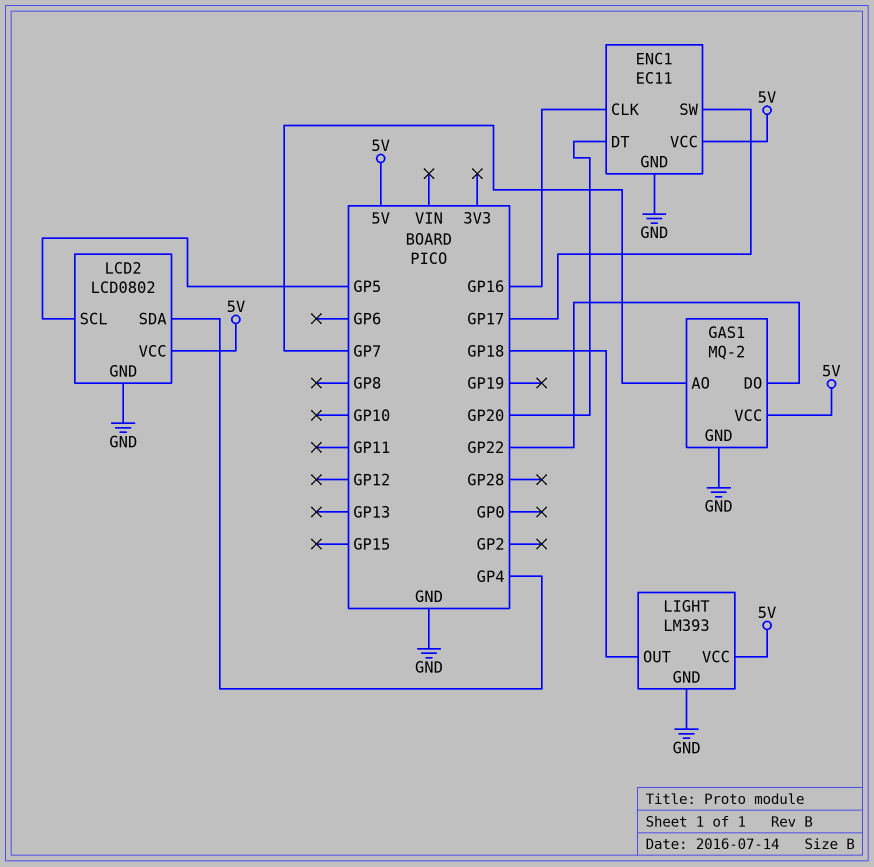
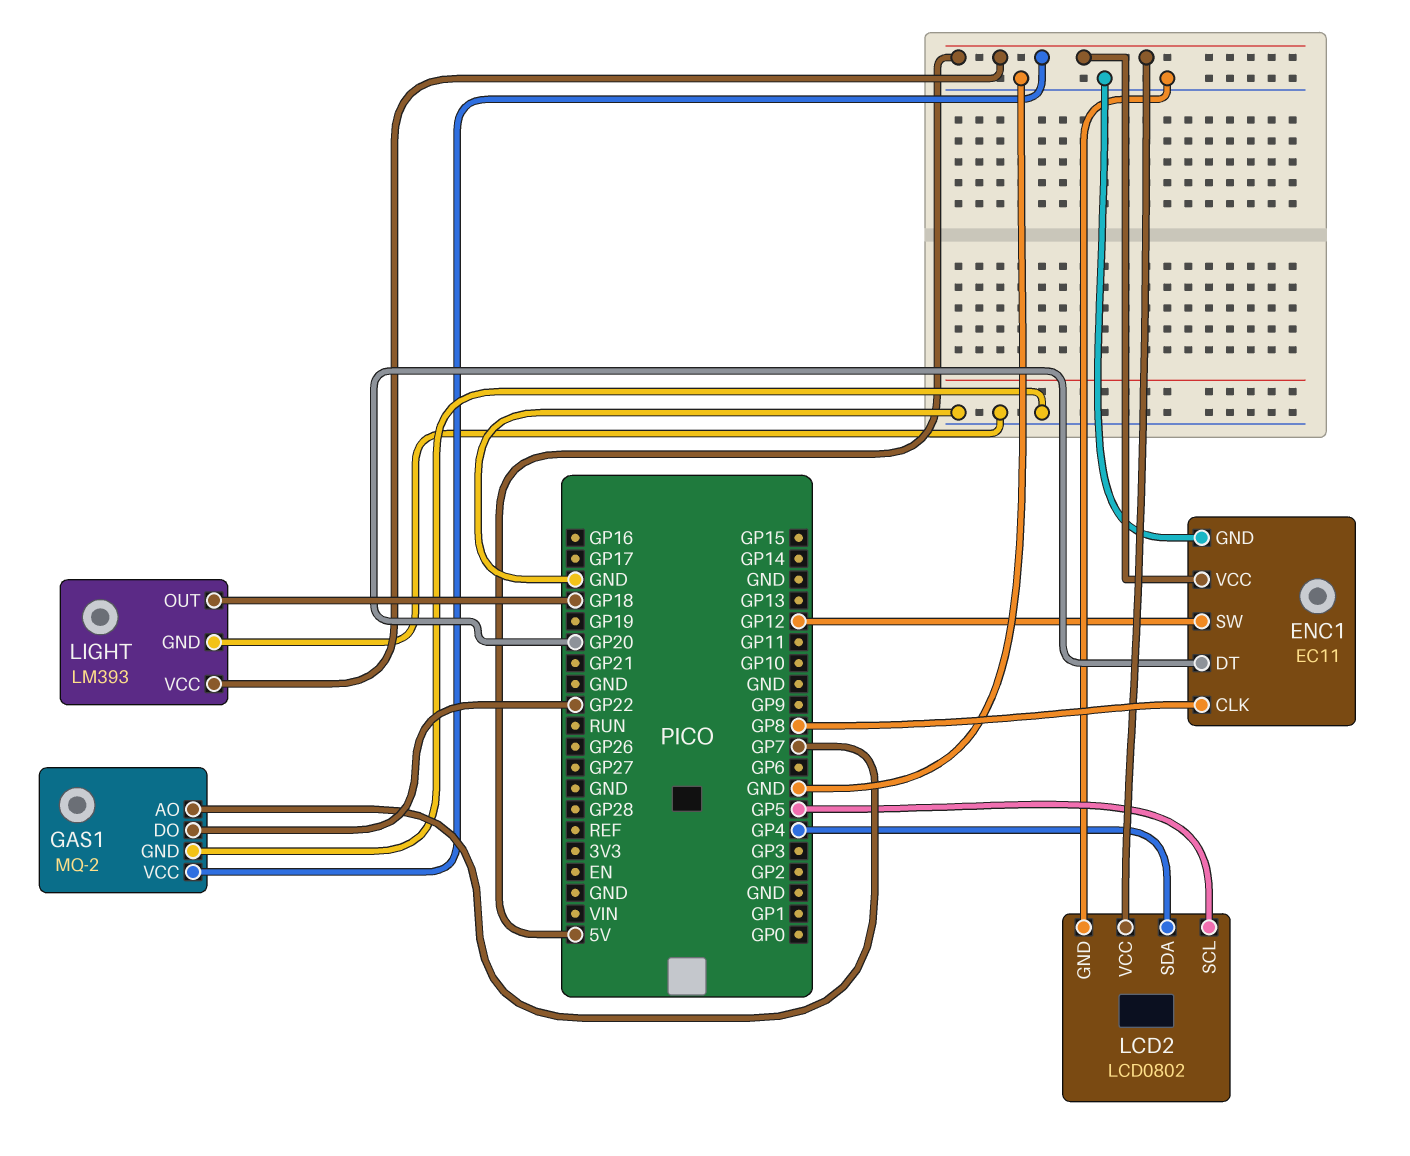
ENC1 pin CLK: GP16 -> GP8
ENC1 pin SW: GP17 -> GP12

